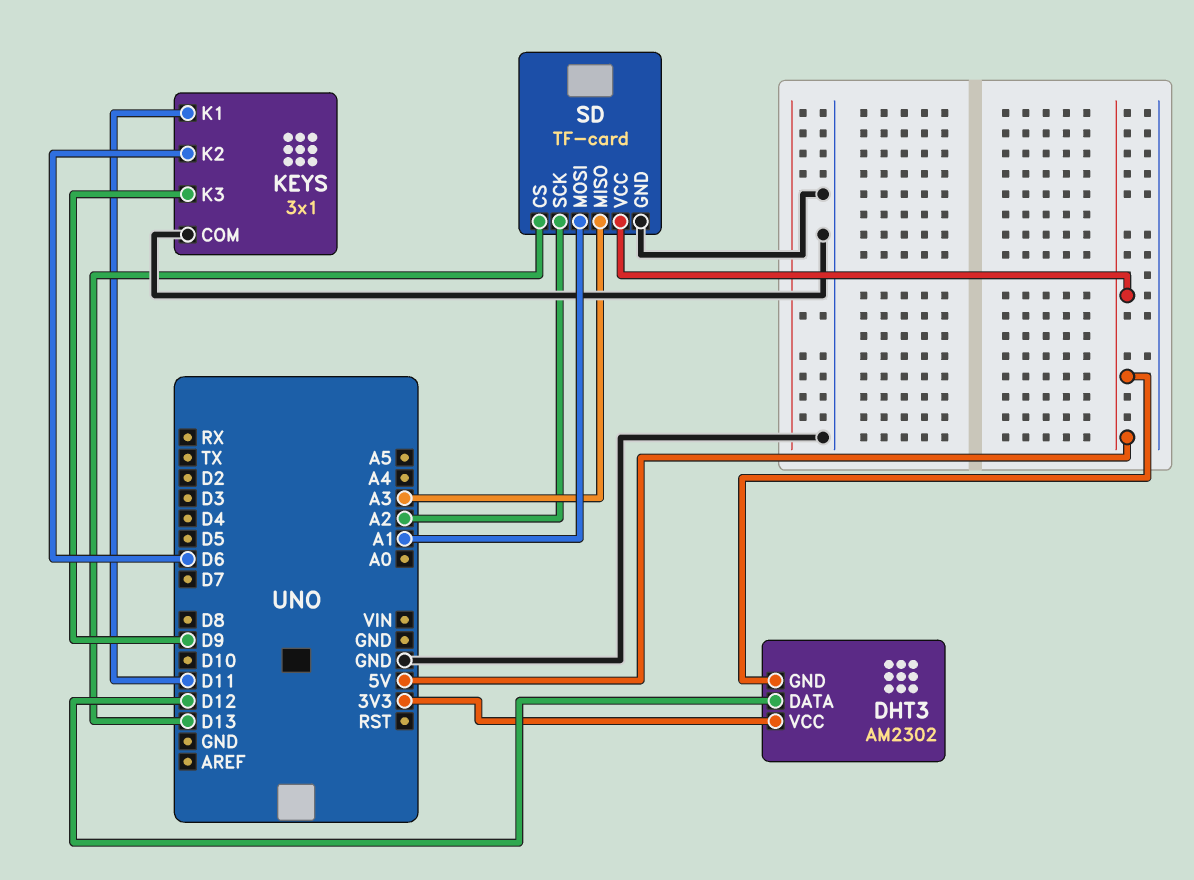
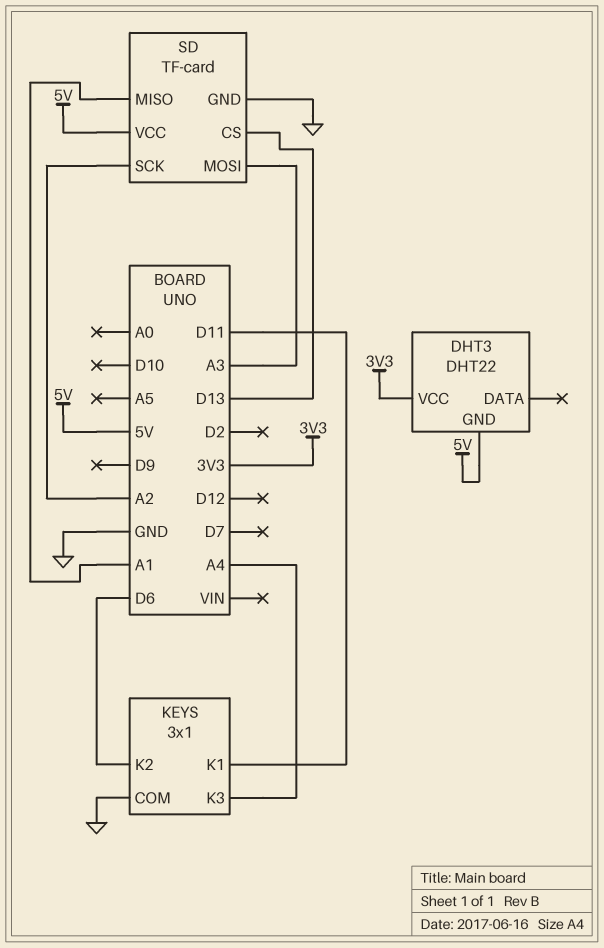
DHT3: AM2302 -> DHT22
DHT3 pin DATA: D12 -> none
KEYS pin K3: D9 -> A4
SD pin MISO: A3 -> A1
SD pin MOSI: A1 -> A3

